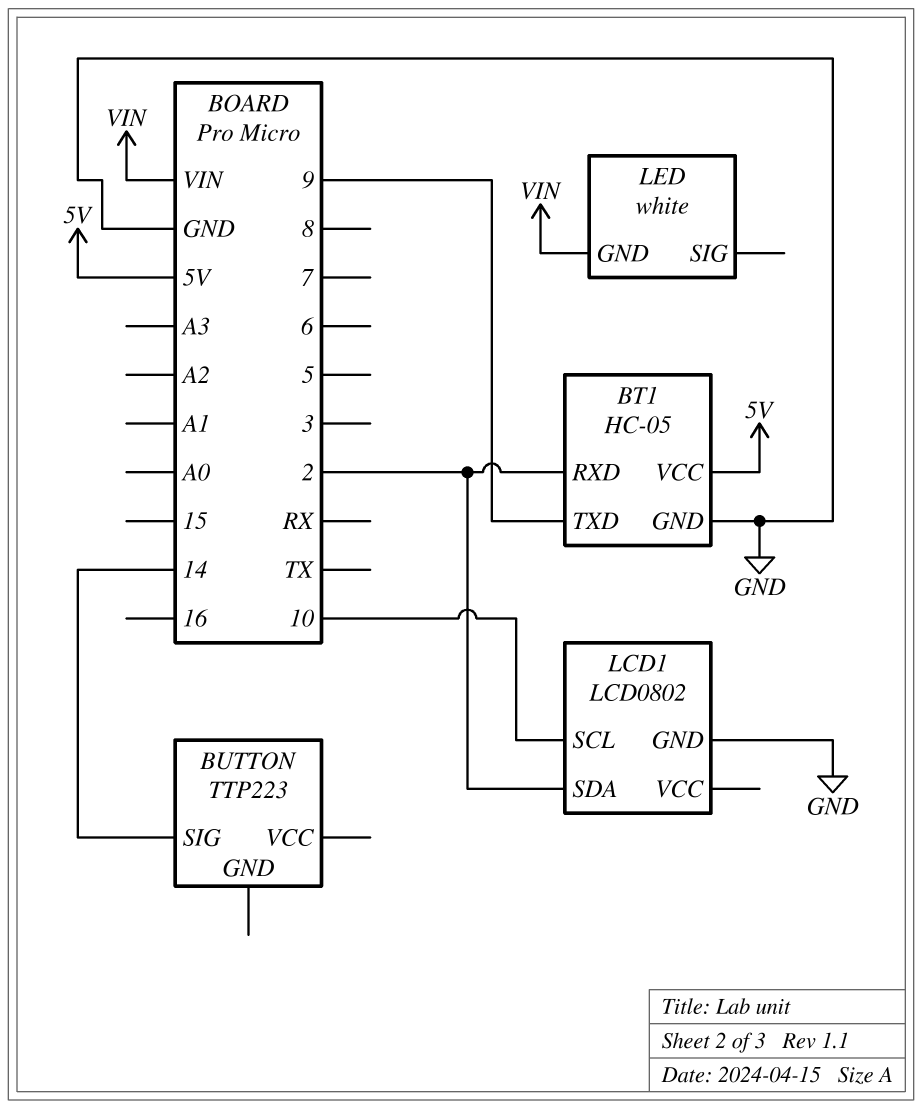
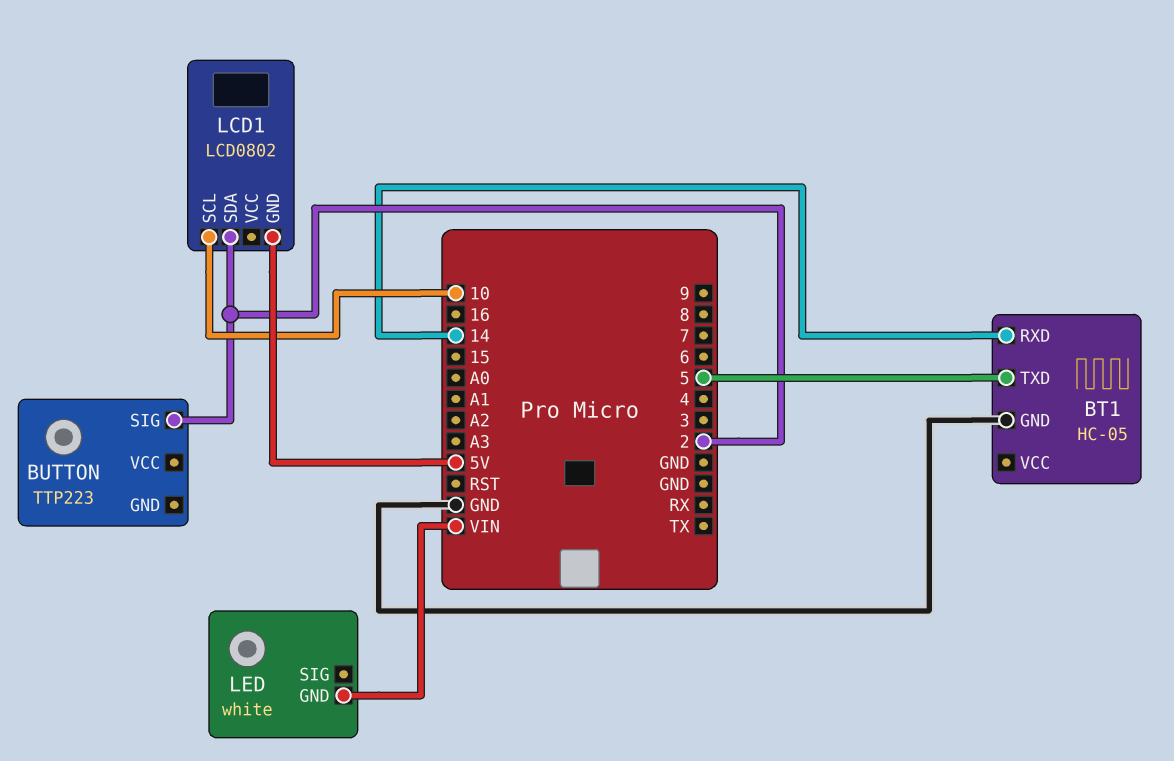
BT1 pin RXD: 2 -> 14
BT1 pin TXD: 9 -> 5
BT1 pin VCC: 5V -> none
BUTTON pin SIG: 14 -> 2
LCD1 pin GND: GND -> 5V

